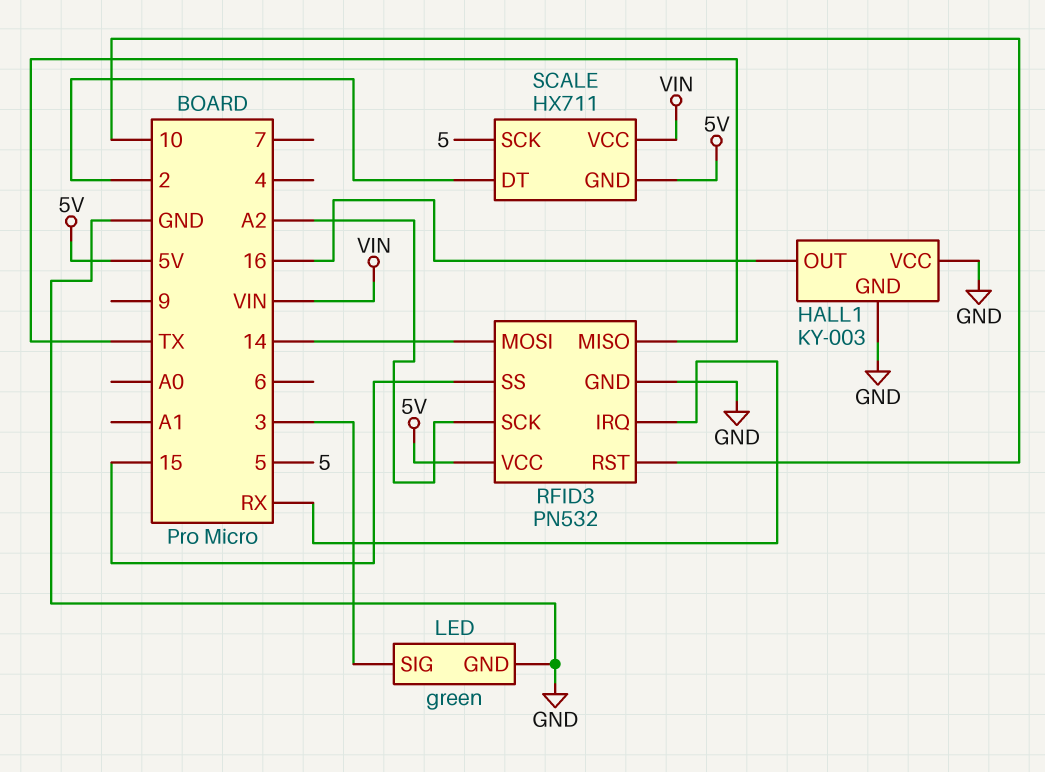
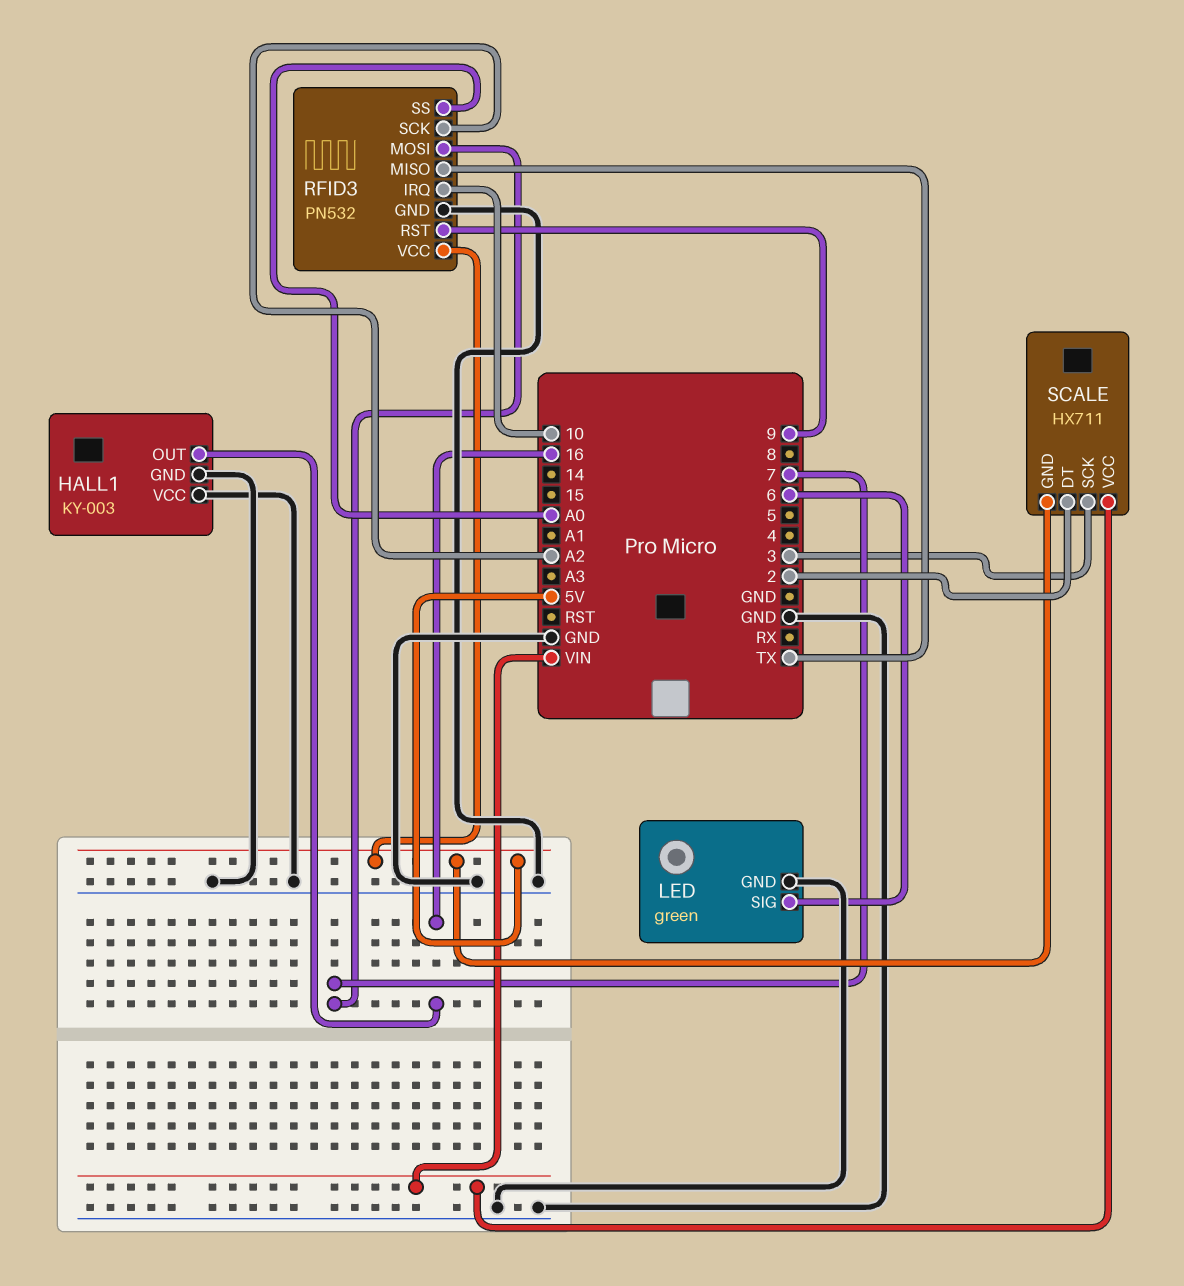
LED pin SIG: 3 -> 6
RFID3 pin IRQ: RX -> 10
RFID3 pin MOSI: 14 -> 7
RFID3 pin RST: 10 -> 9
RFID3 pin SS: 15 -> A0
SCALE pin SCK: 5 -> 3

